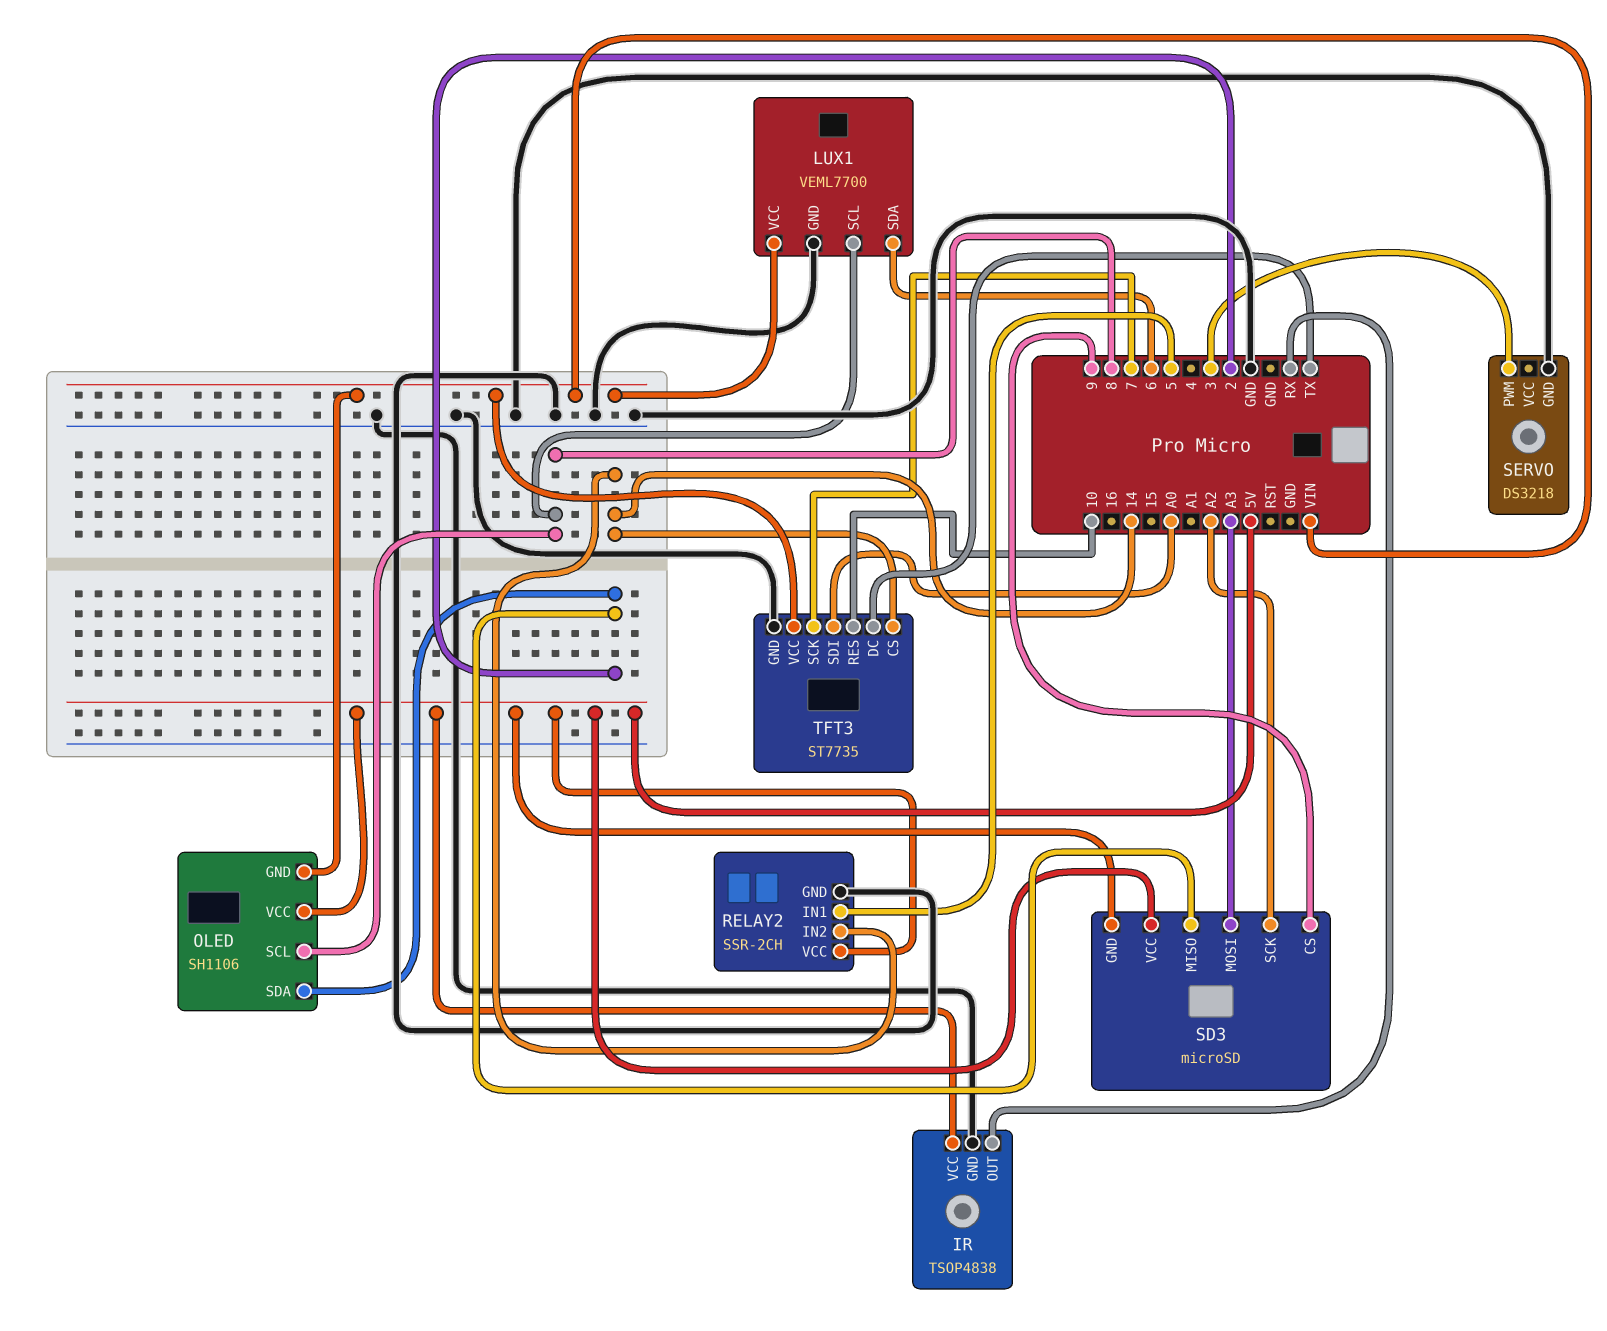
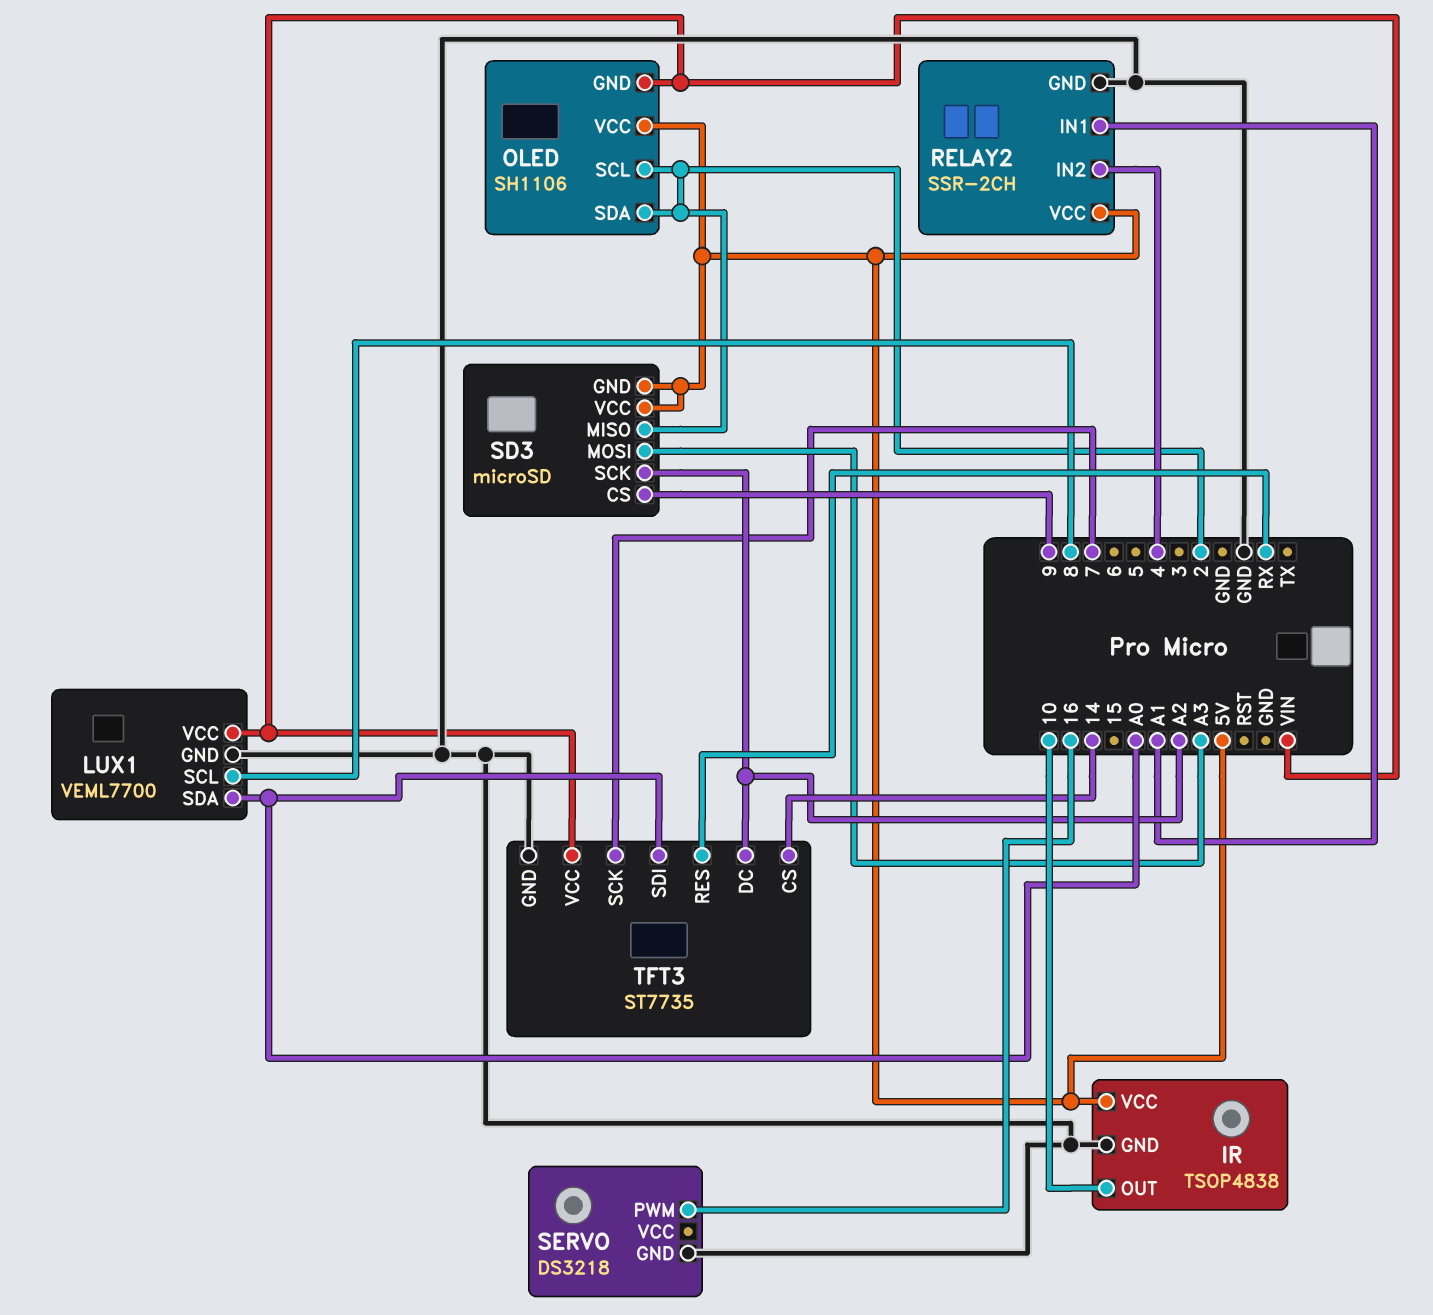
IR pin OUT: RX -> 10
LUX1 pin SDA: 6 -> A0
OLED pin SCL: 8 -> 2
RELAY2 pin IN1: 5 -> A1
RELAY2 pin IN2: 14 -> 4
SERVO pin PWM: 3 -> 16
TFT3 pin DC: TX -> A2
TFT3 pin RES: 10 -> RX

